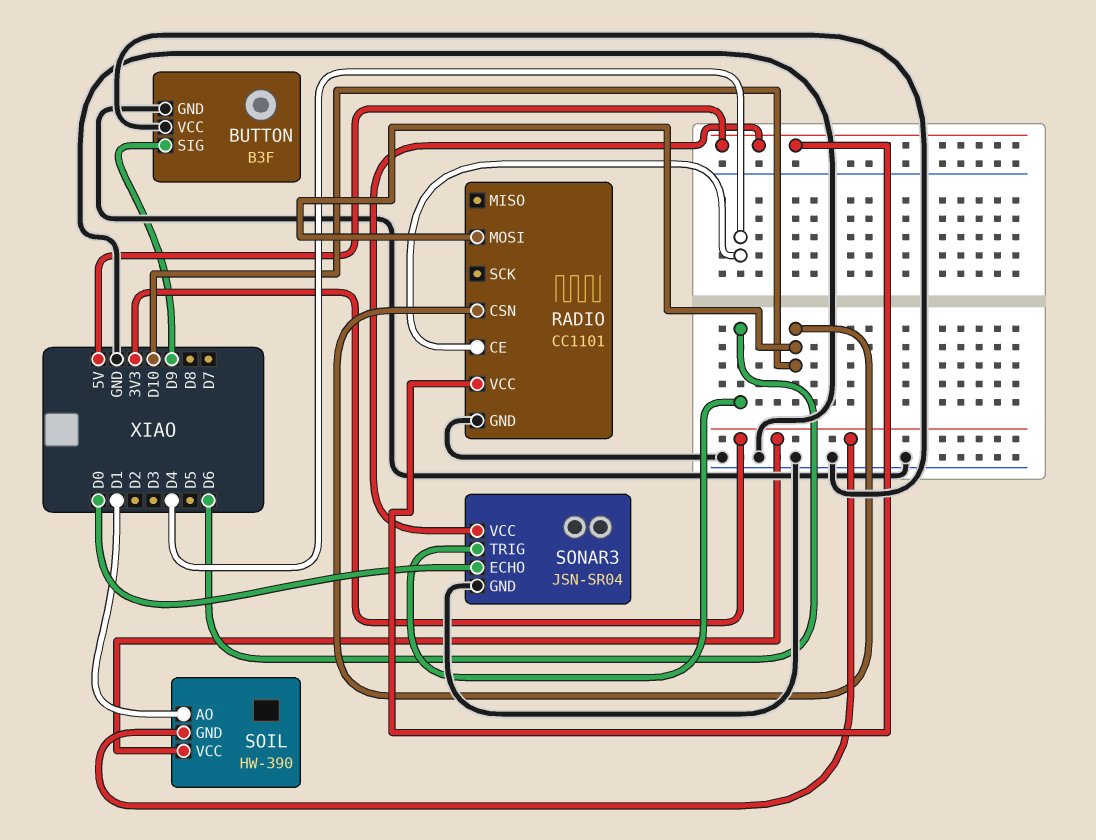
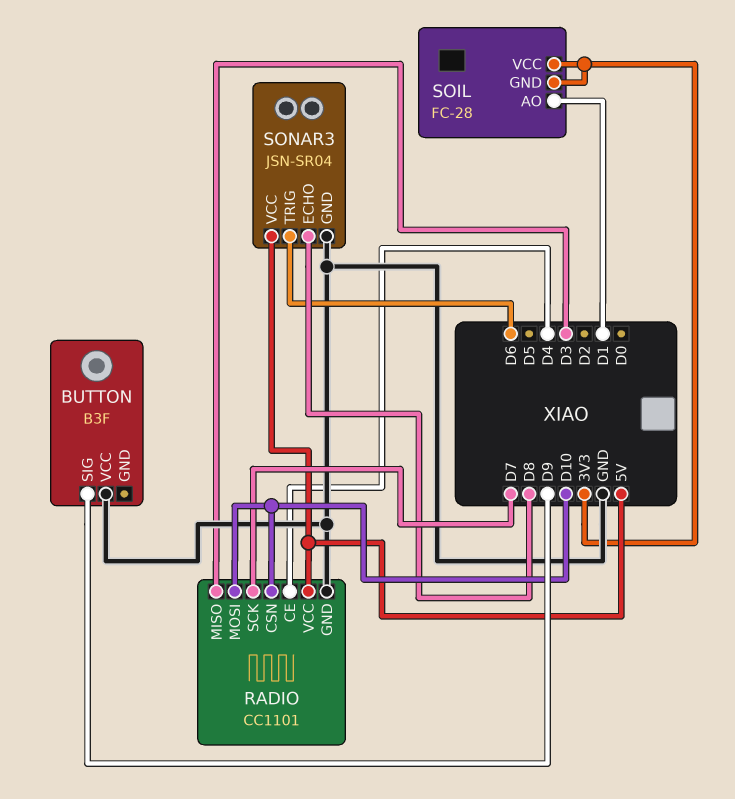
BUTTON pin GND: GND -> none
RADIO pin MISO: none -> D3
RADIO pin SCK: none -> D7
SOIL: HW-390 -> FC-28
SONAR3 pin ECHO: D0 -> D8

